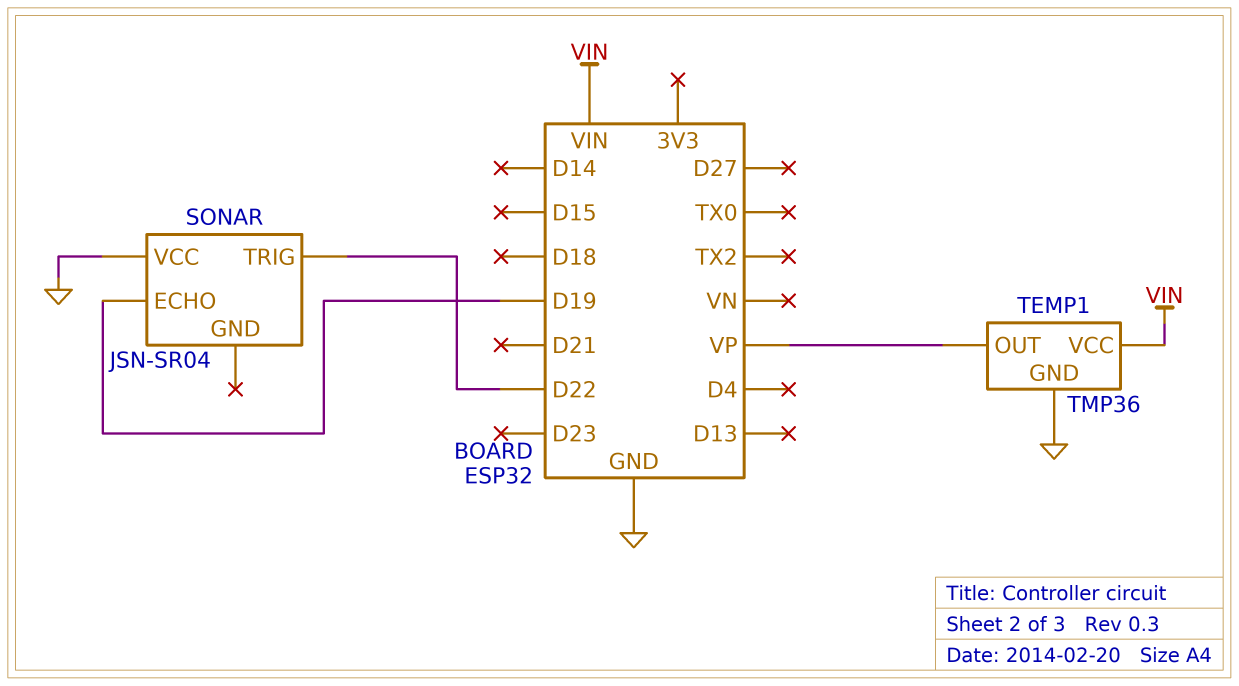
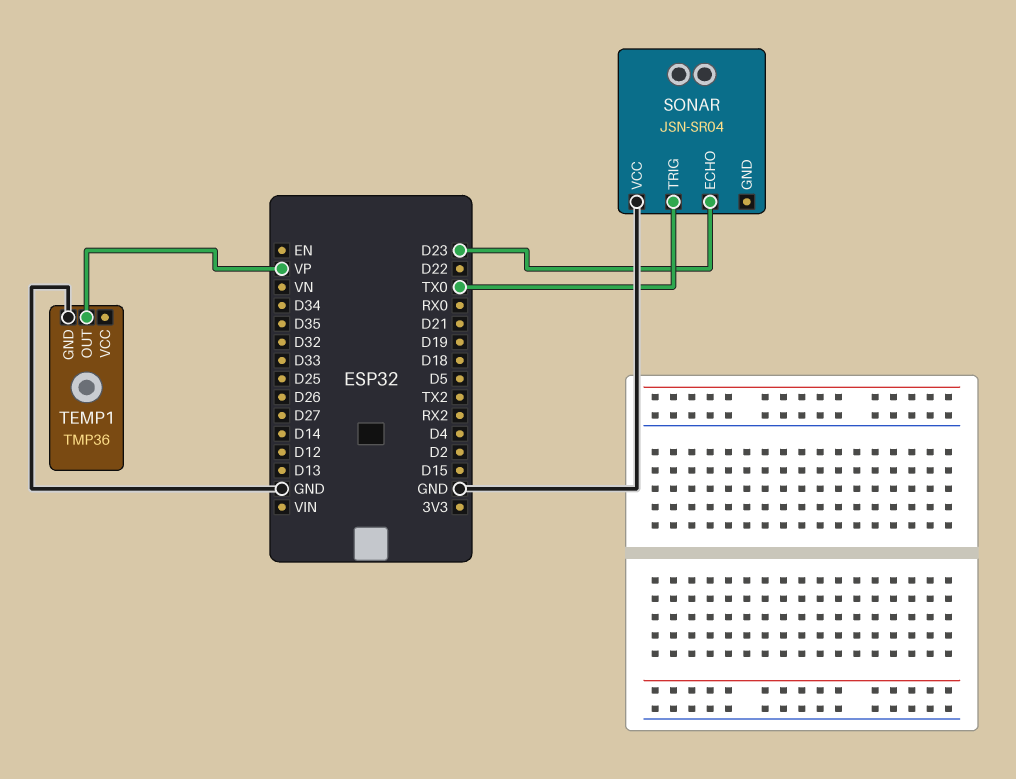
SONAR pin ECHO: D19 -> D23
SONAR pin TRIG: D22 -> TX0
TEMP1 pin VCC: VIN -> none

